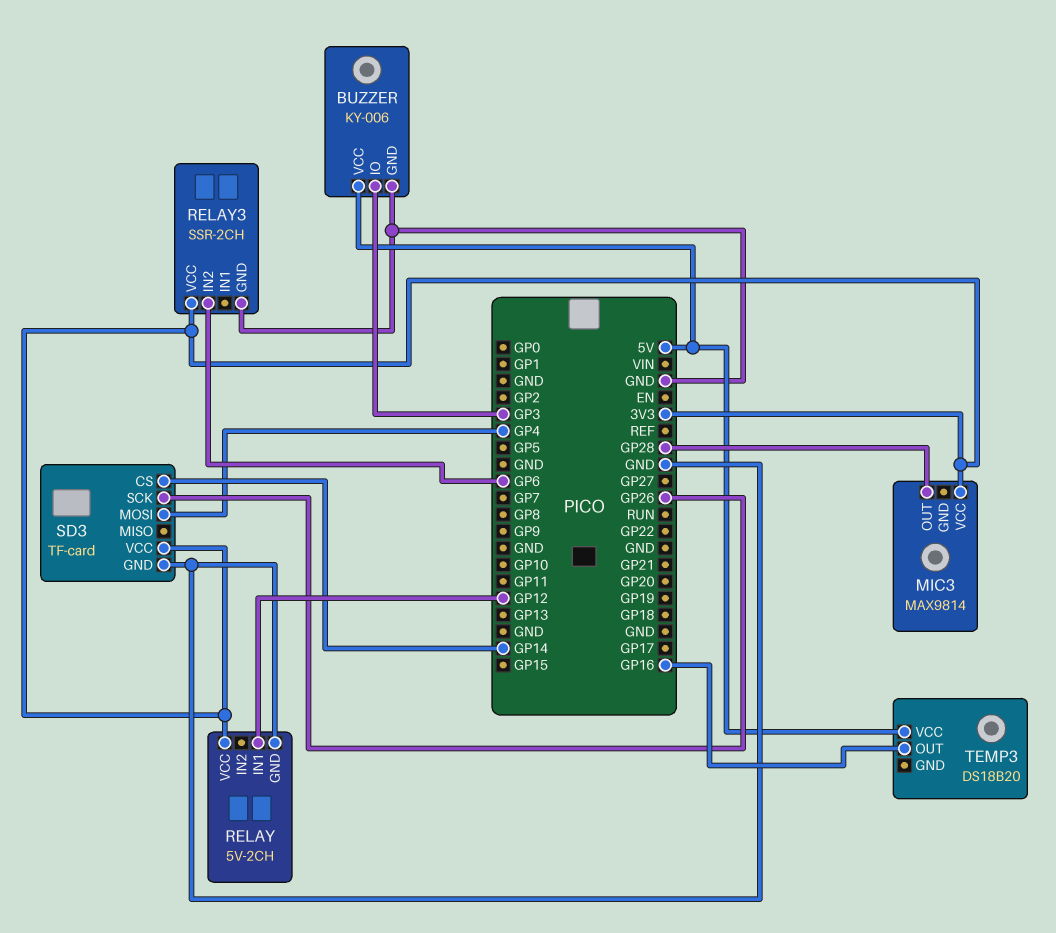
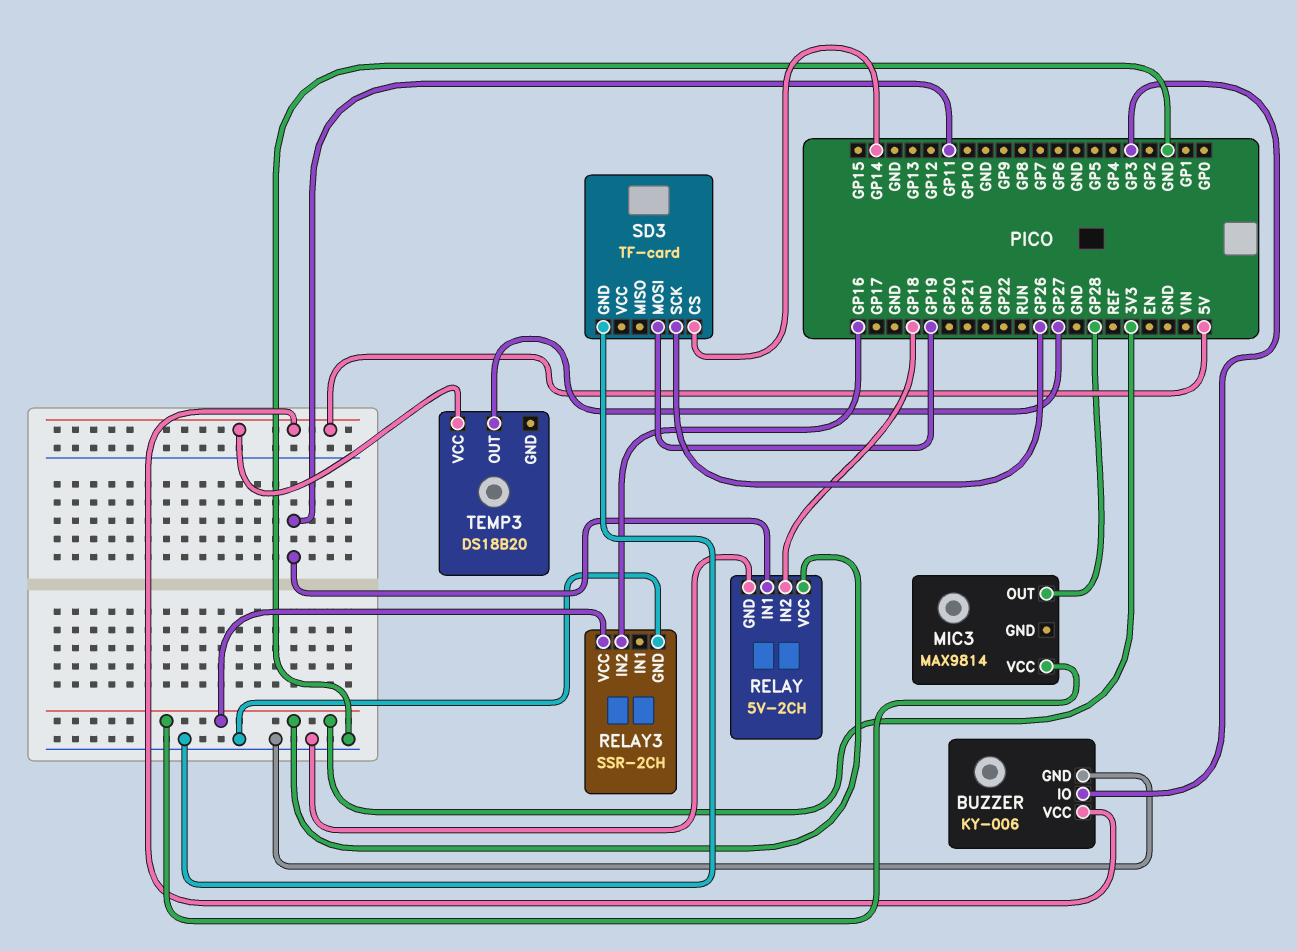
RELAY pin IN1: GP12 -> GP11
RELAY pin IN2: none -> GP18
RELAY3 pin IN2: GP6 -> GP16
SD3 pin MOSI: GP4 -> GP19
SD3 pin VCC: 3V3 -> none
TEMP3 pin OUT: GP16 -> GP27

